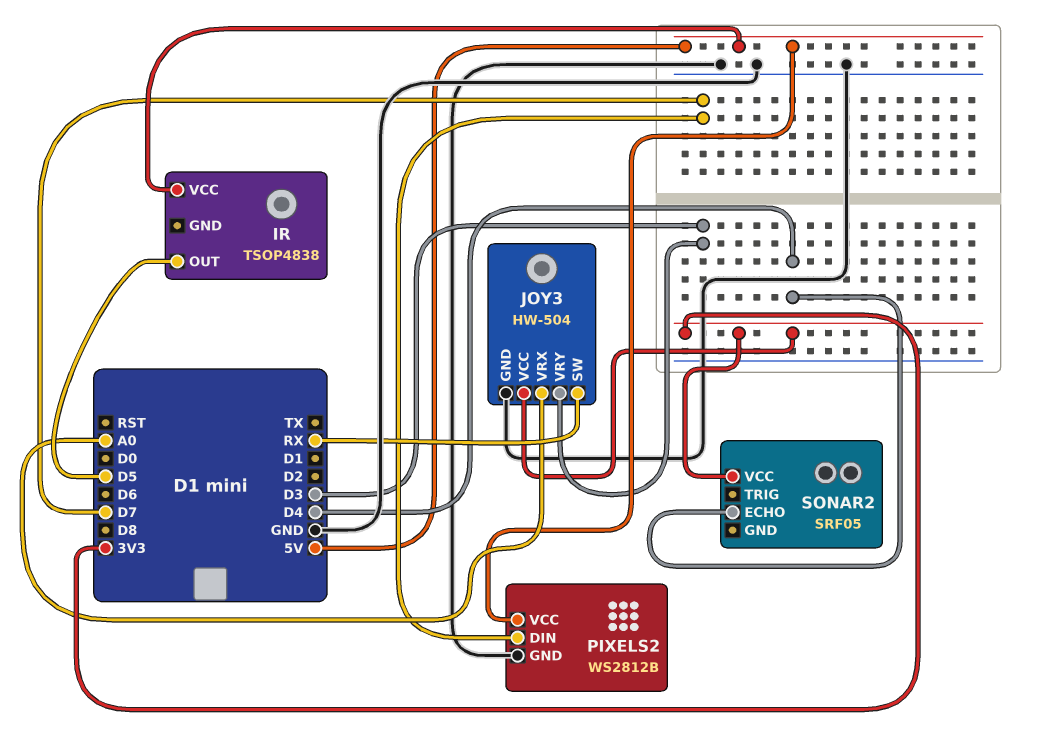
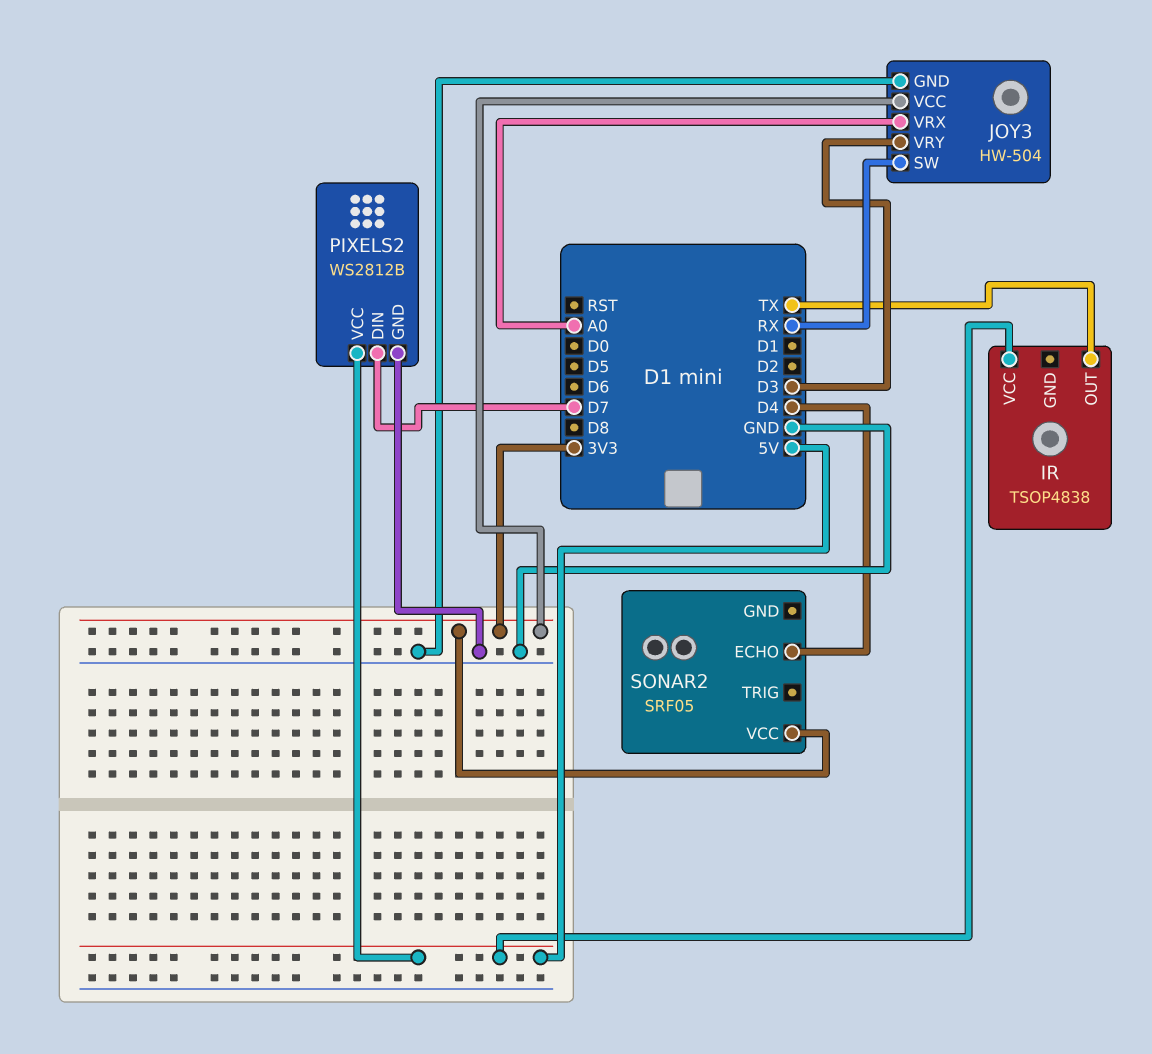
IR pin OUT: D5 -> TX

